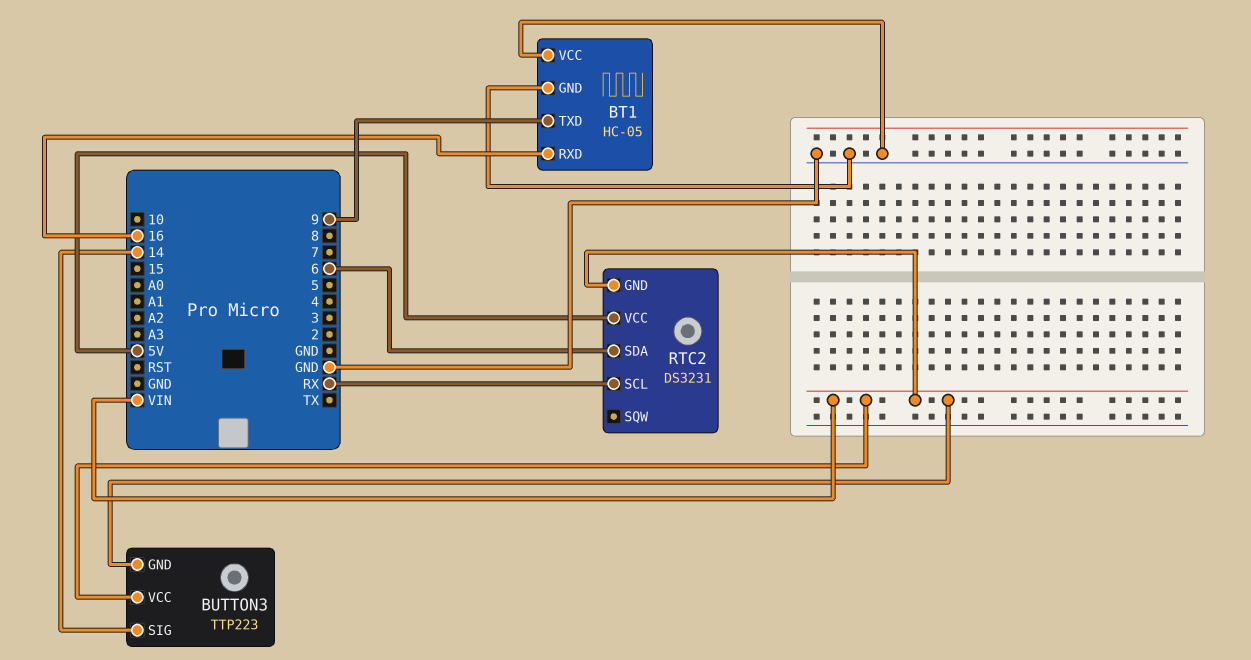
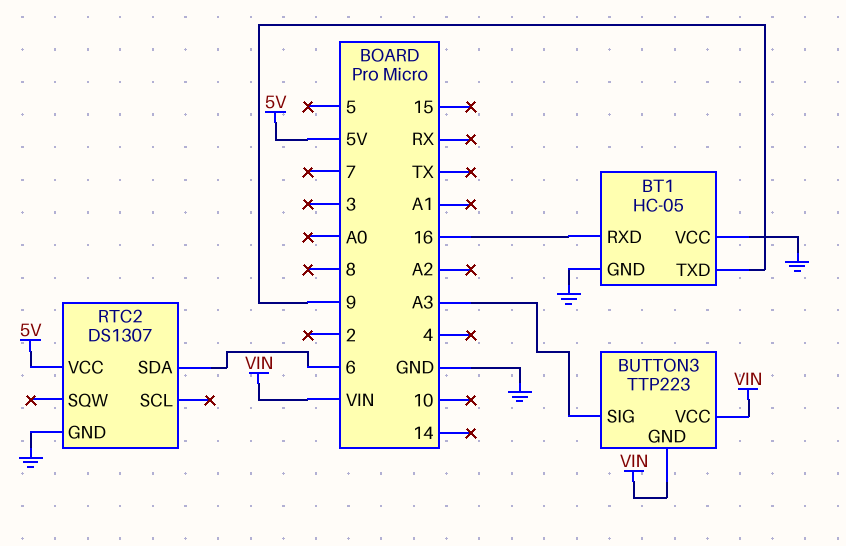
BUTTON3 pin SIG: 14 -> A3
RTC2: DS3231 -> DS1307
RTC2 pin GND: VIN -> GND
RTC2 pin SCL: RX -> none

